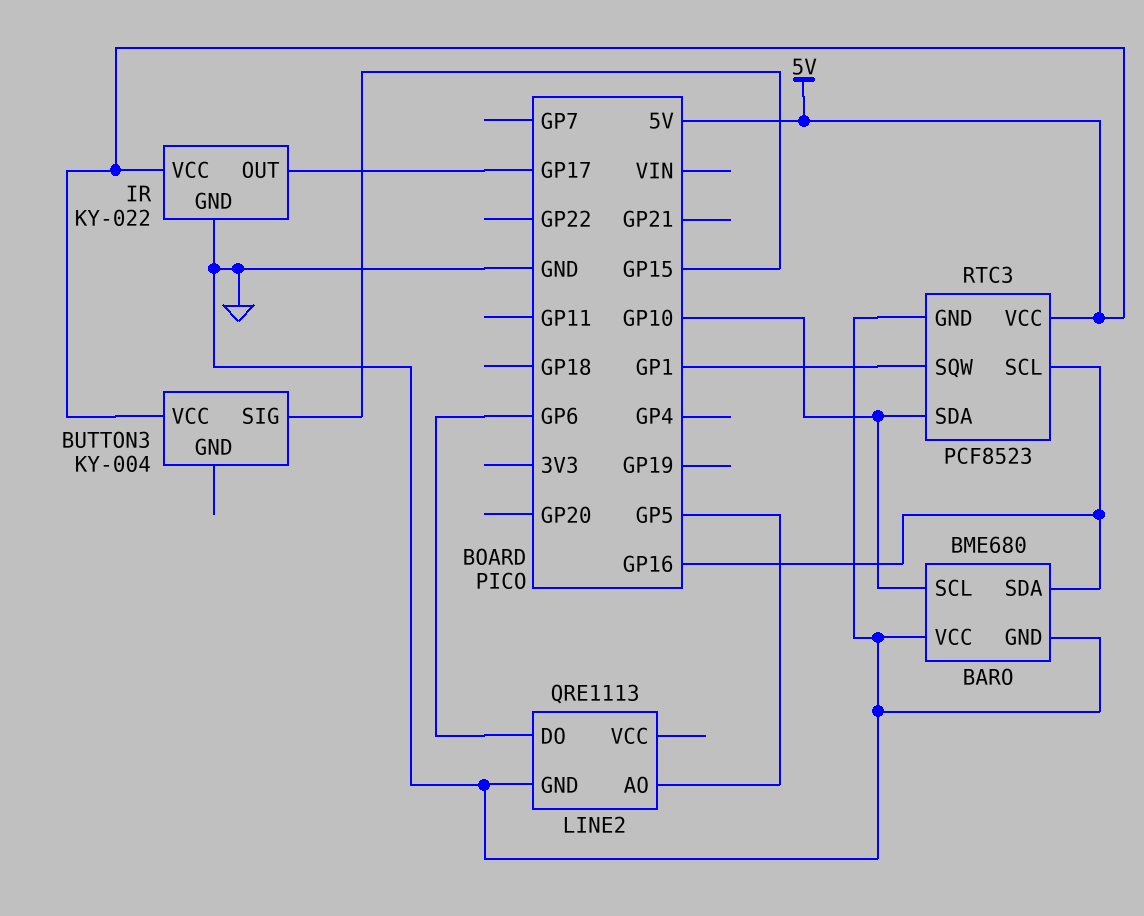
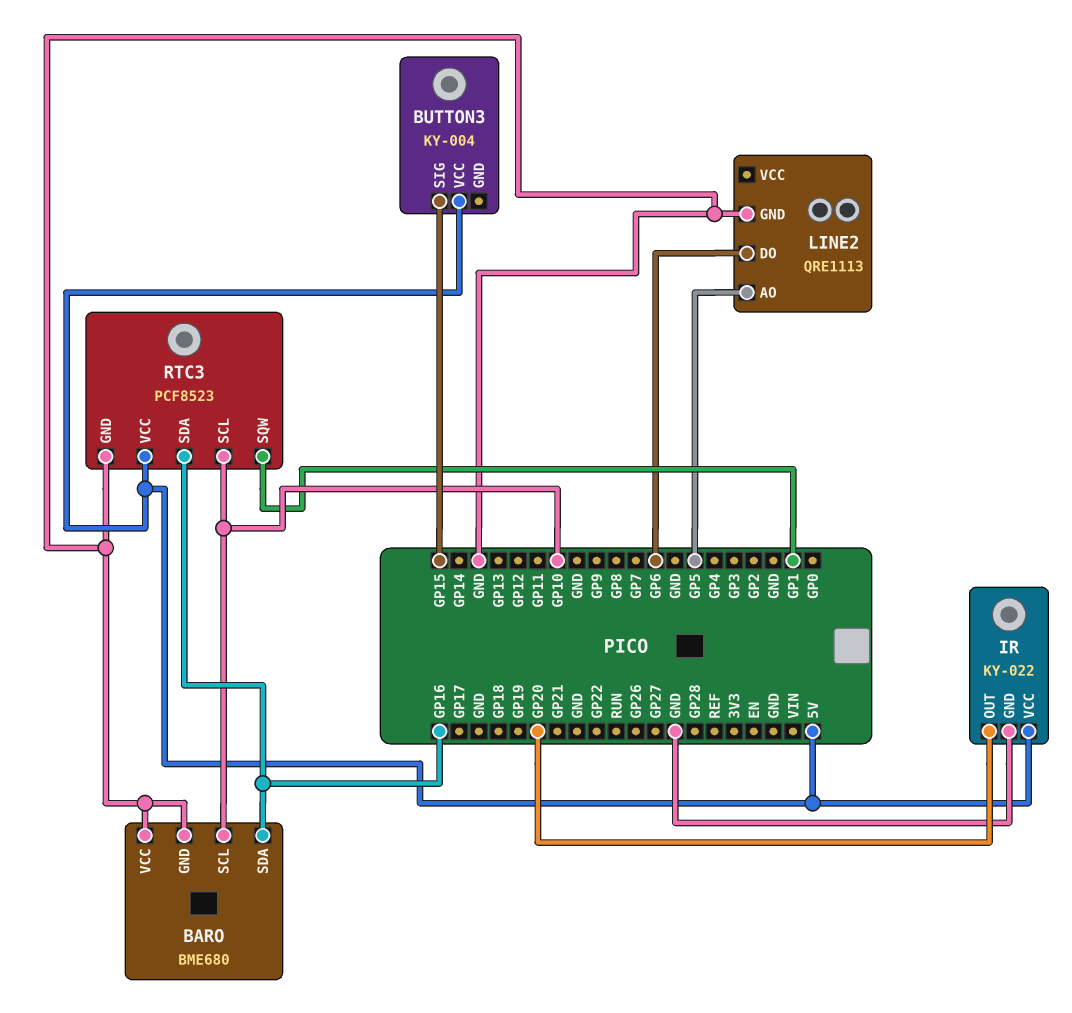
IR pin OUT: GP17 -> GP20
RTC3 pin SCL: GP16 -> GP10
RTC3 pin SDA: GP10 -> GP16

